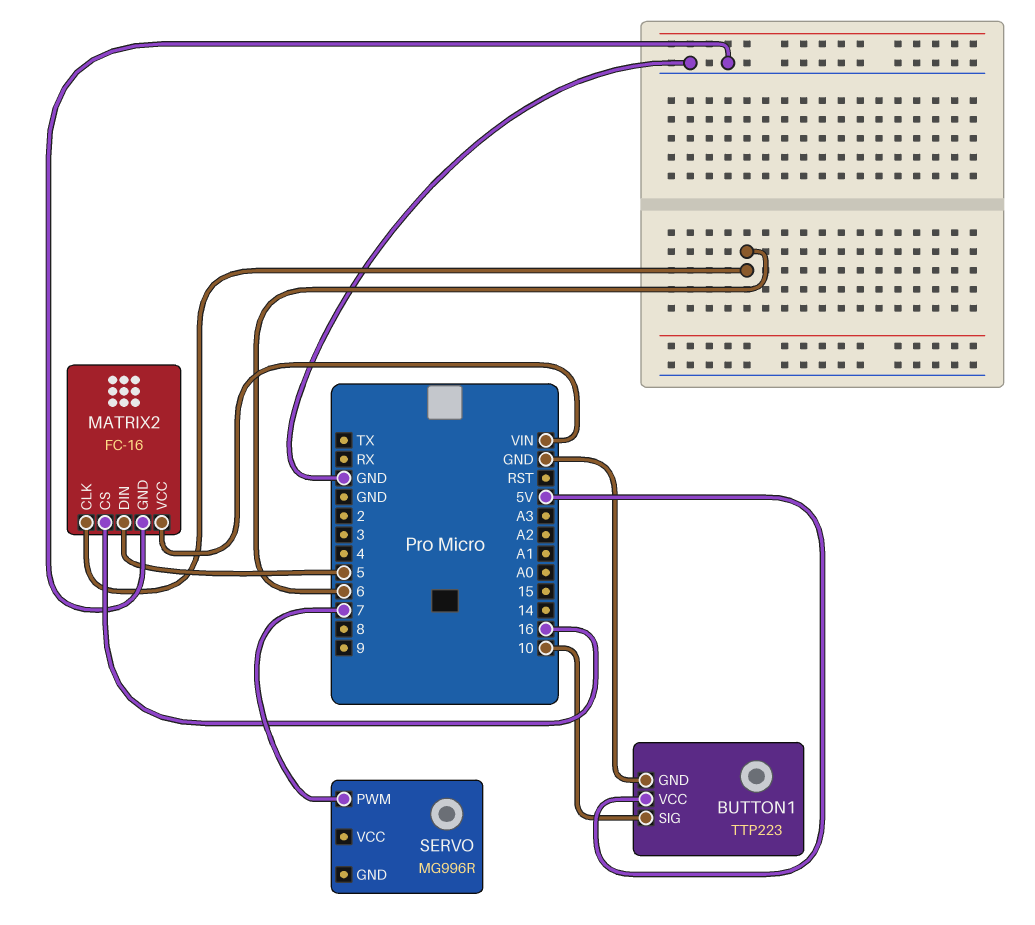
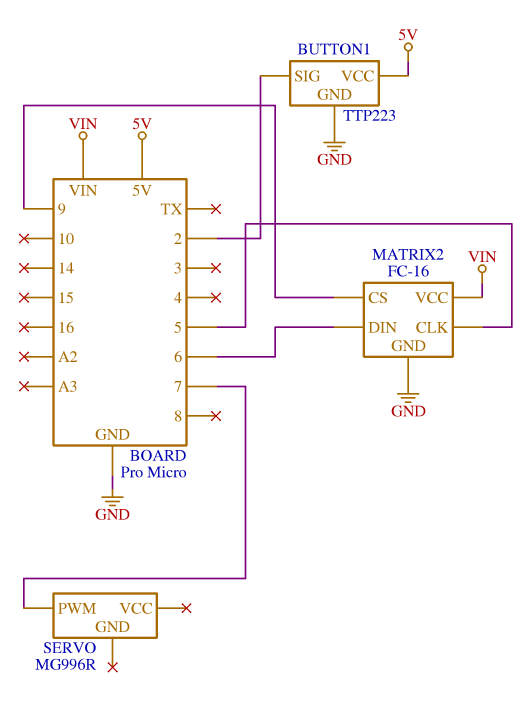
BUTTON1 pin SIG: 10 -> 2
MATRIX2 pin CLK: 6 -> 5
MATRIX2 pin CS: 16 -> 9
MATRIX2 pin DIN: 5 -> 6

